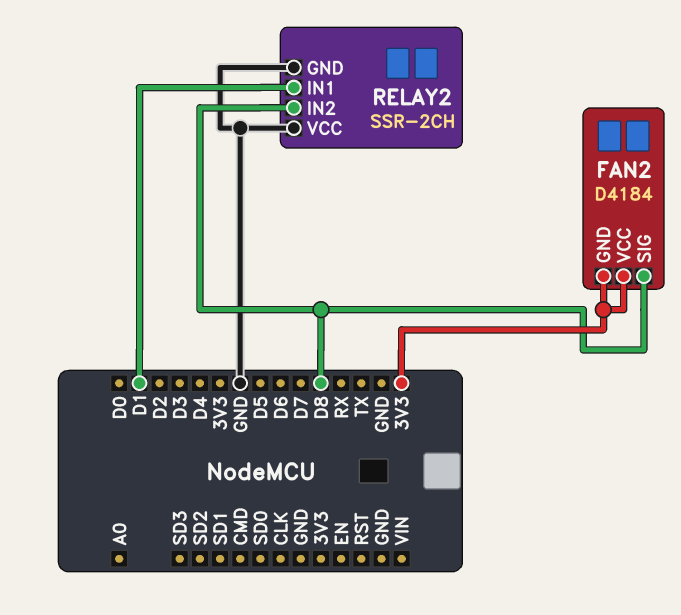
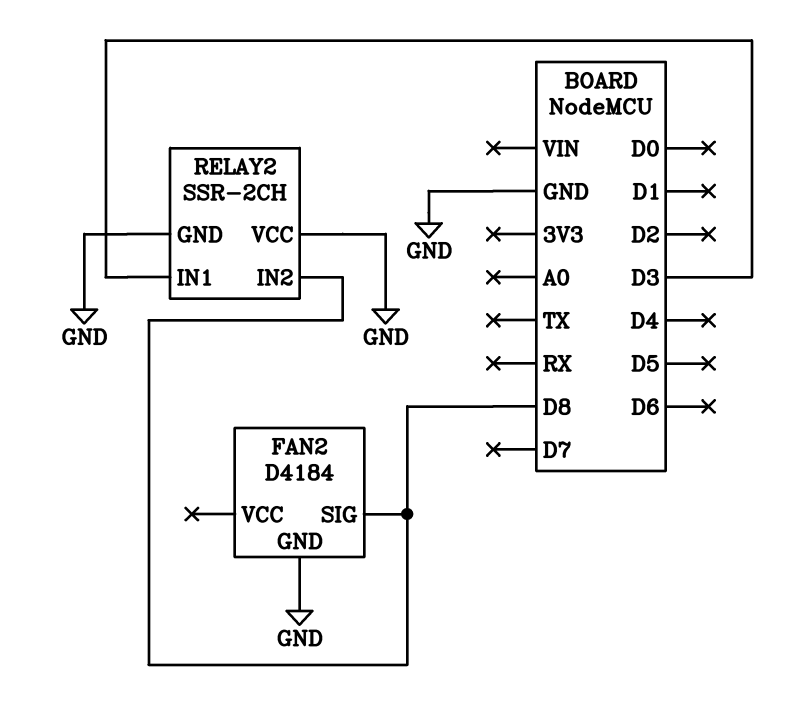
FAN2 pin GND: 3V3 -> GND
FAN2 pin VCC: 3V3 -> none
RELAY2 pin IN1: D1 -> D3

